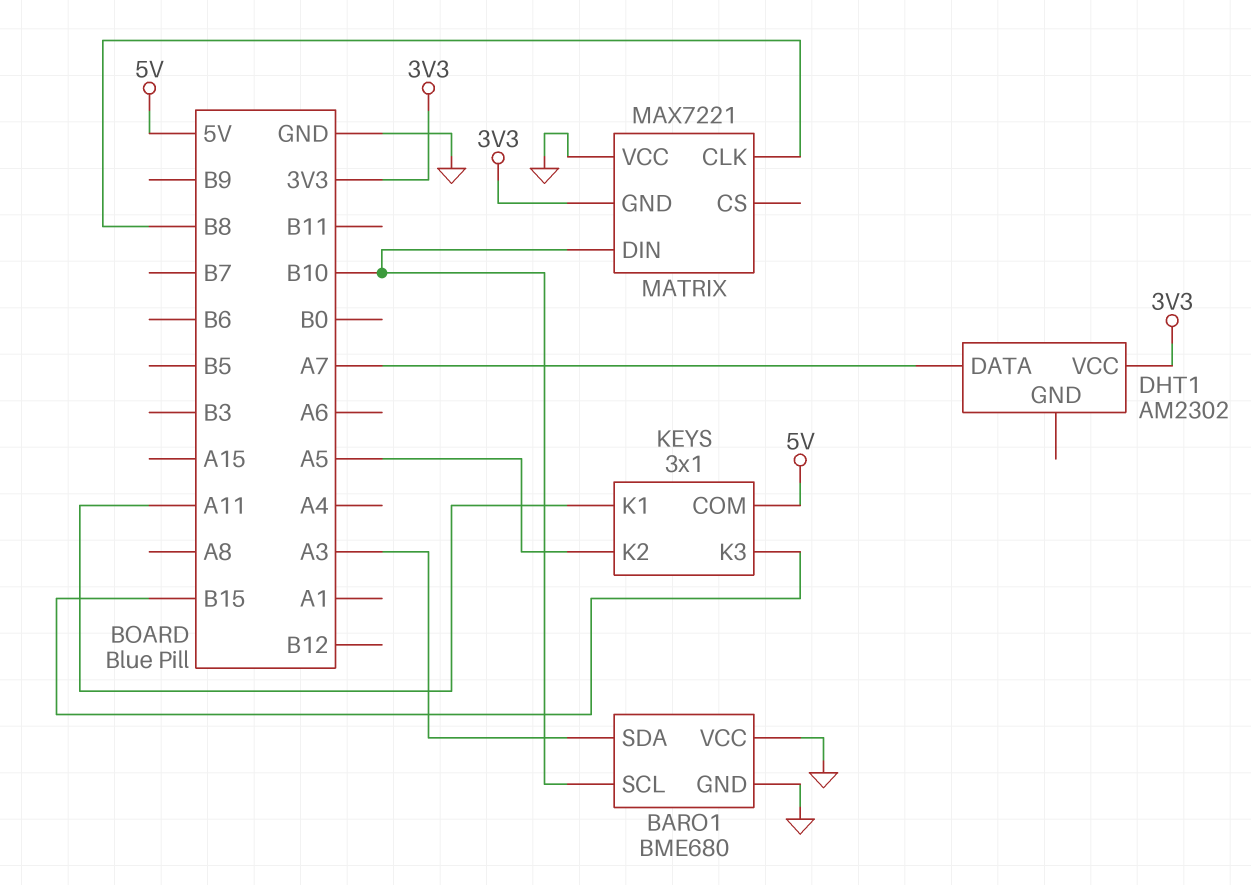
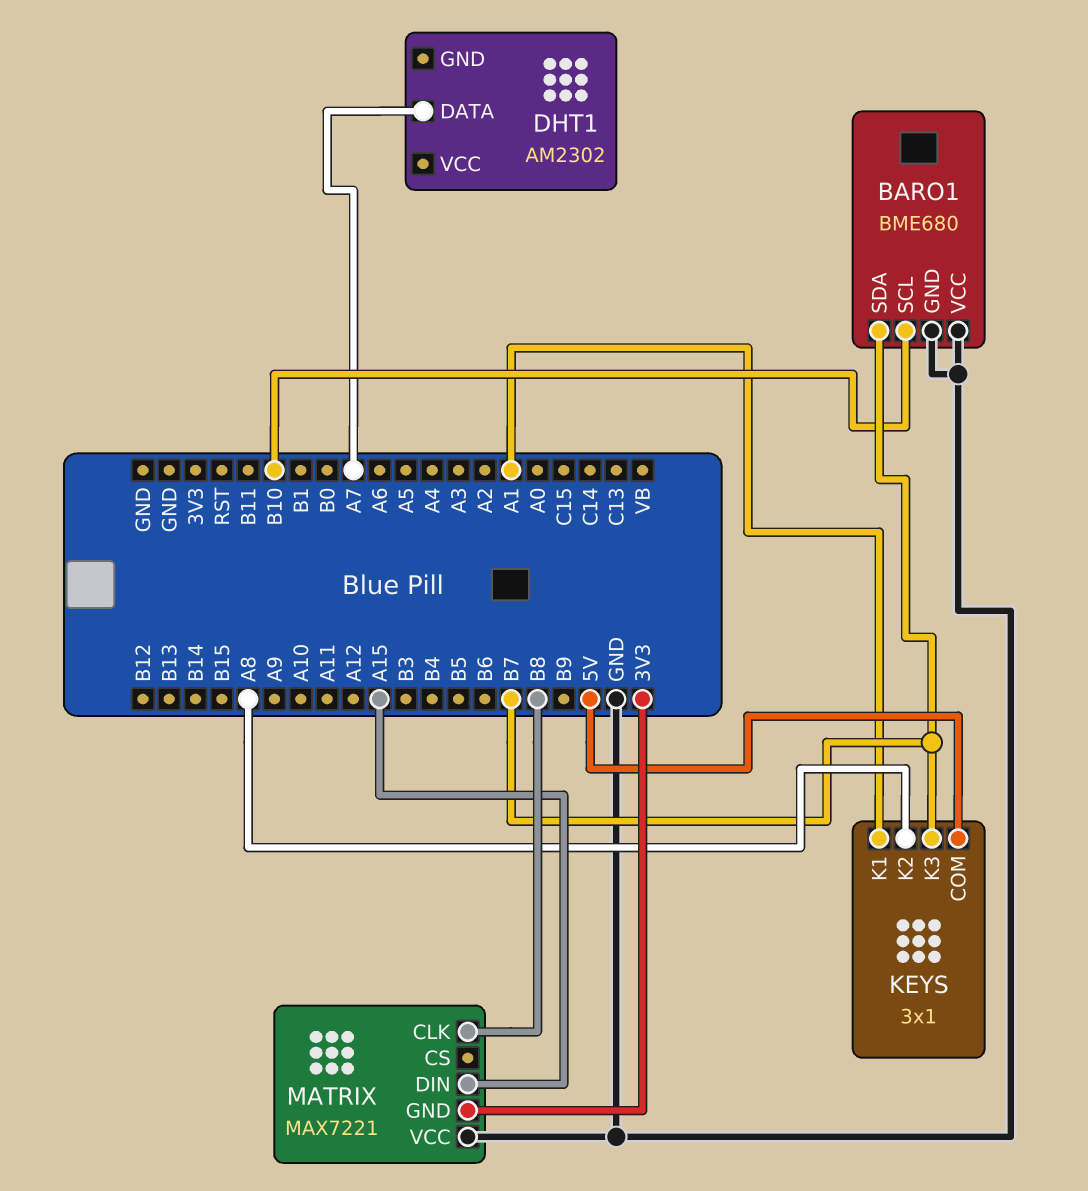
BARO1 pin SDA: A3 -> B7
DHT1 pin VCC: 3V3 -> none
KEYS pin K1: A11 -> A1
KEYS pin K2: A5 -> A8
KEYS pin K3: B15 -> B7
MATRIX pin DIN: B10 -> A15

